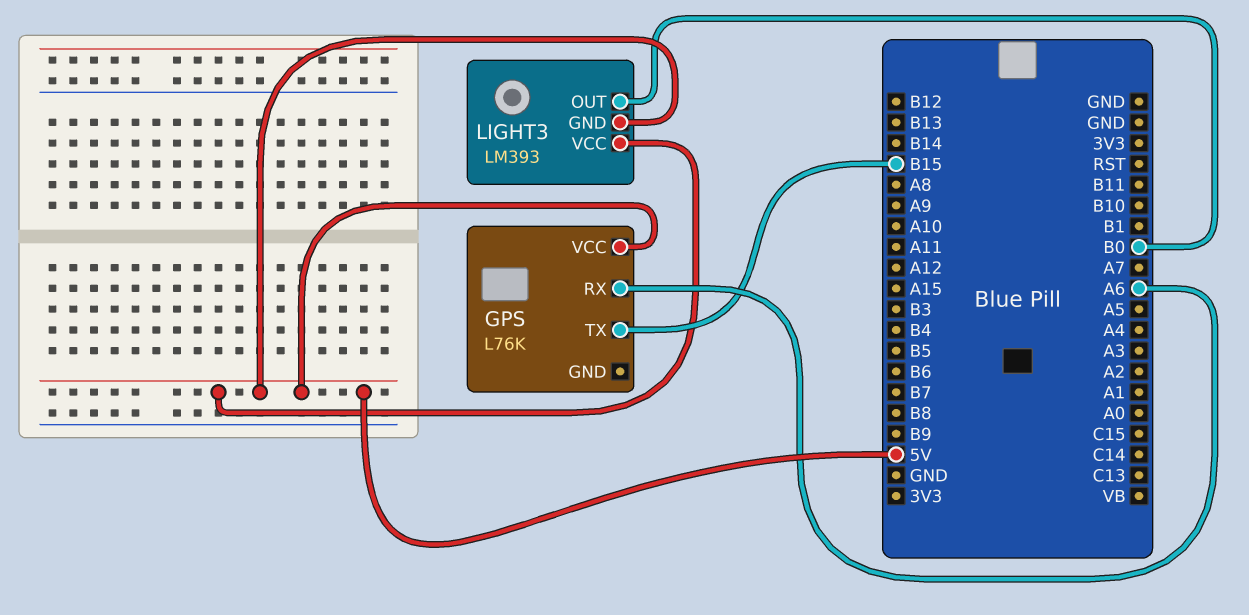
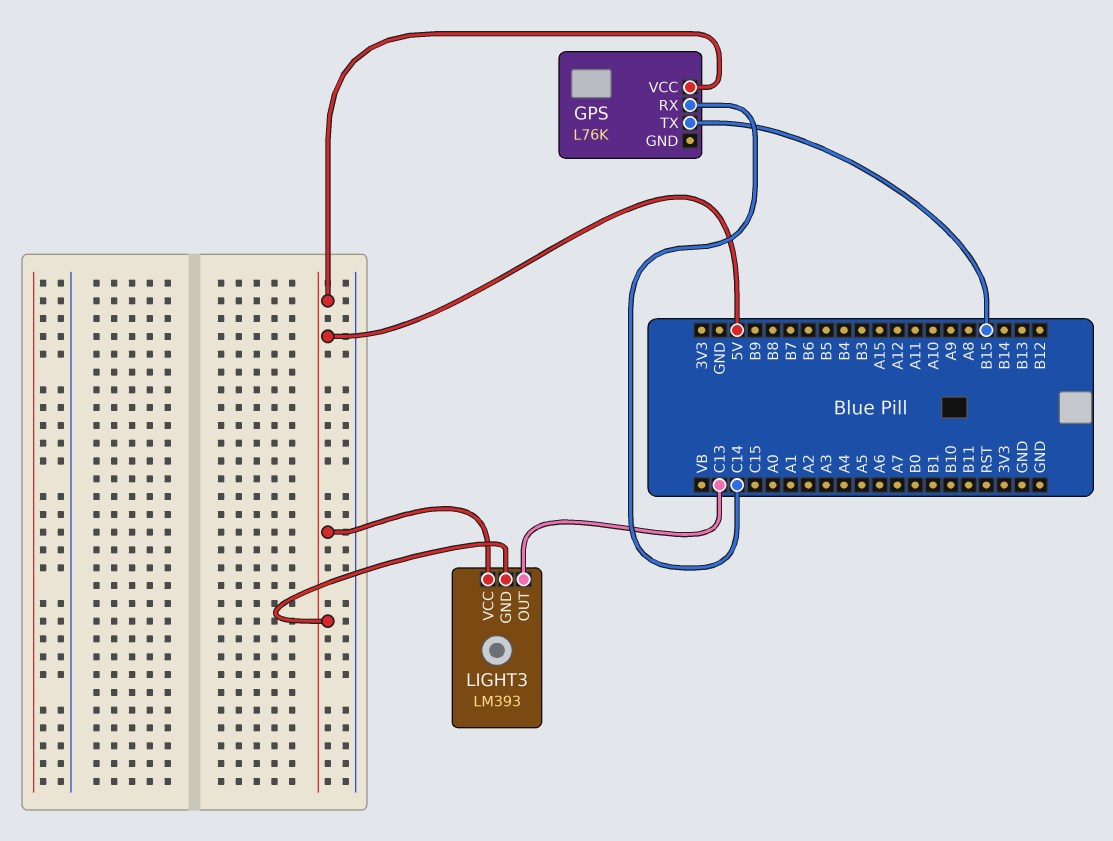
GPS pin RX: A6 -> C14
LIGHT3 pin OUT: B0 -> C13

